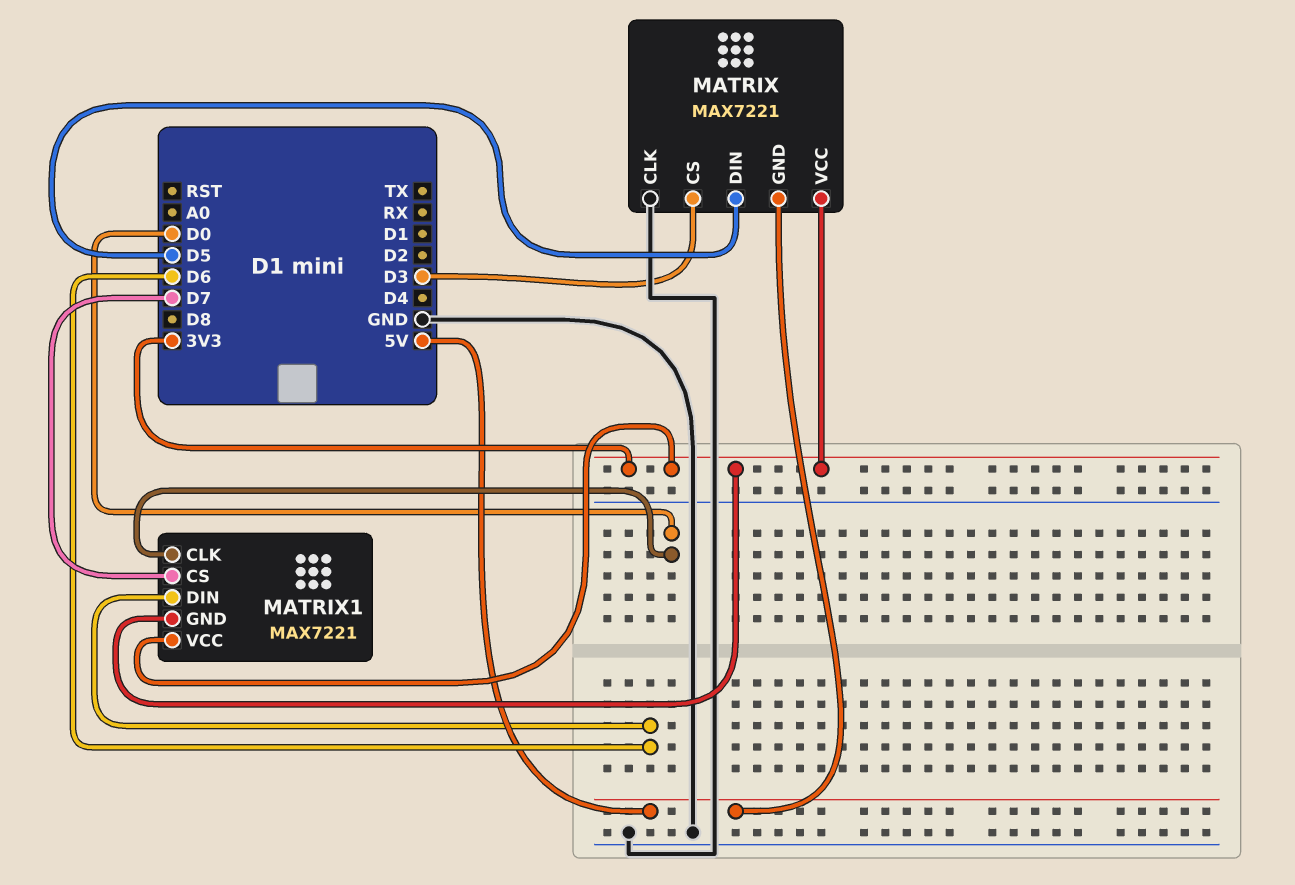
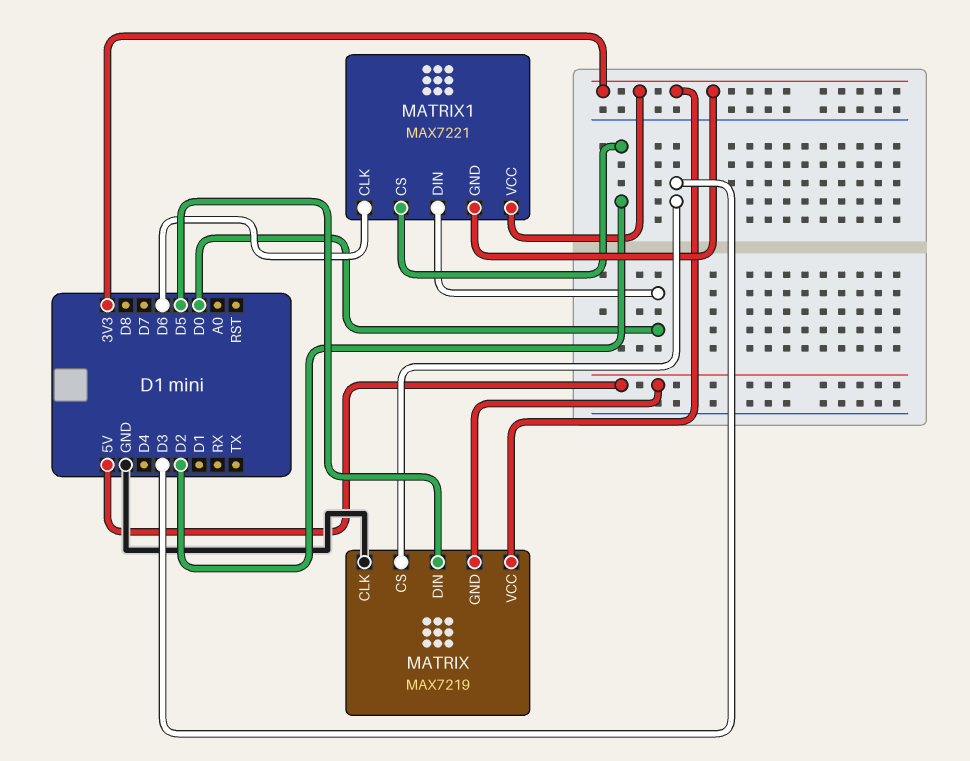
MATRIX: MAX7221 -> MAX7219
MATRIX1 pin CLK: D0 -> D6
MATRIX1 pin CS: D7 -> D2
MATRIX1 pin DIN: D6 -> D0

